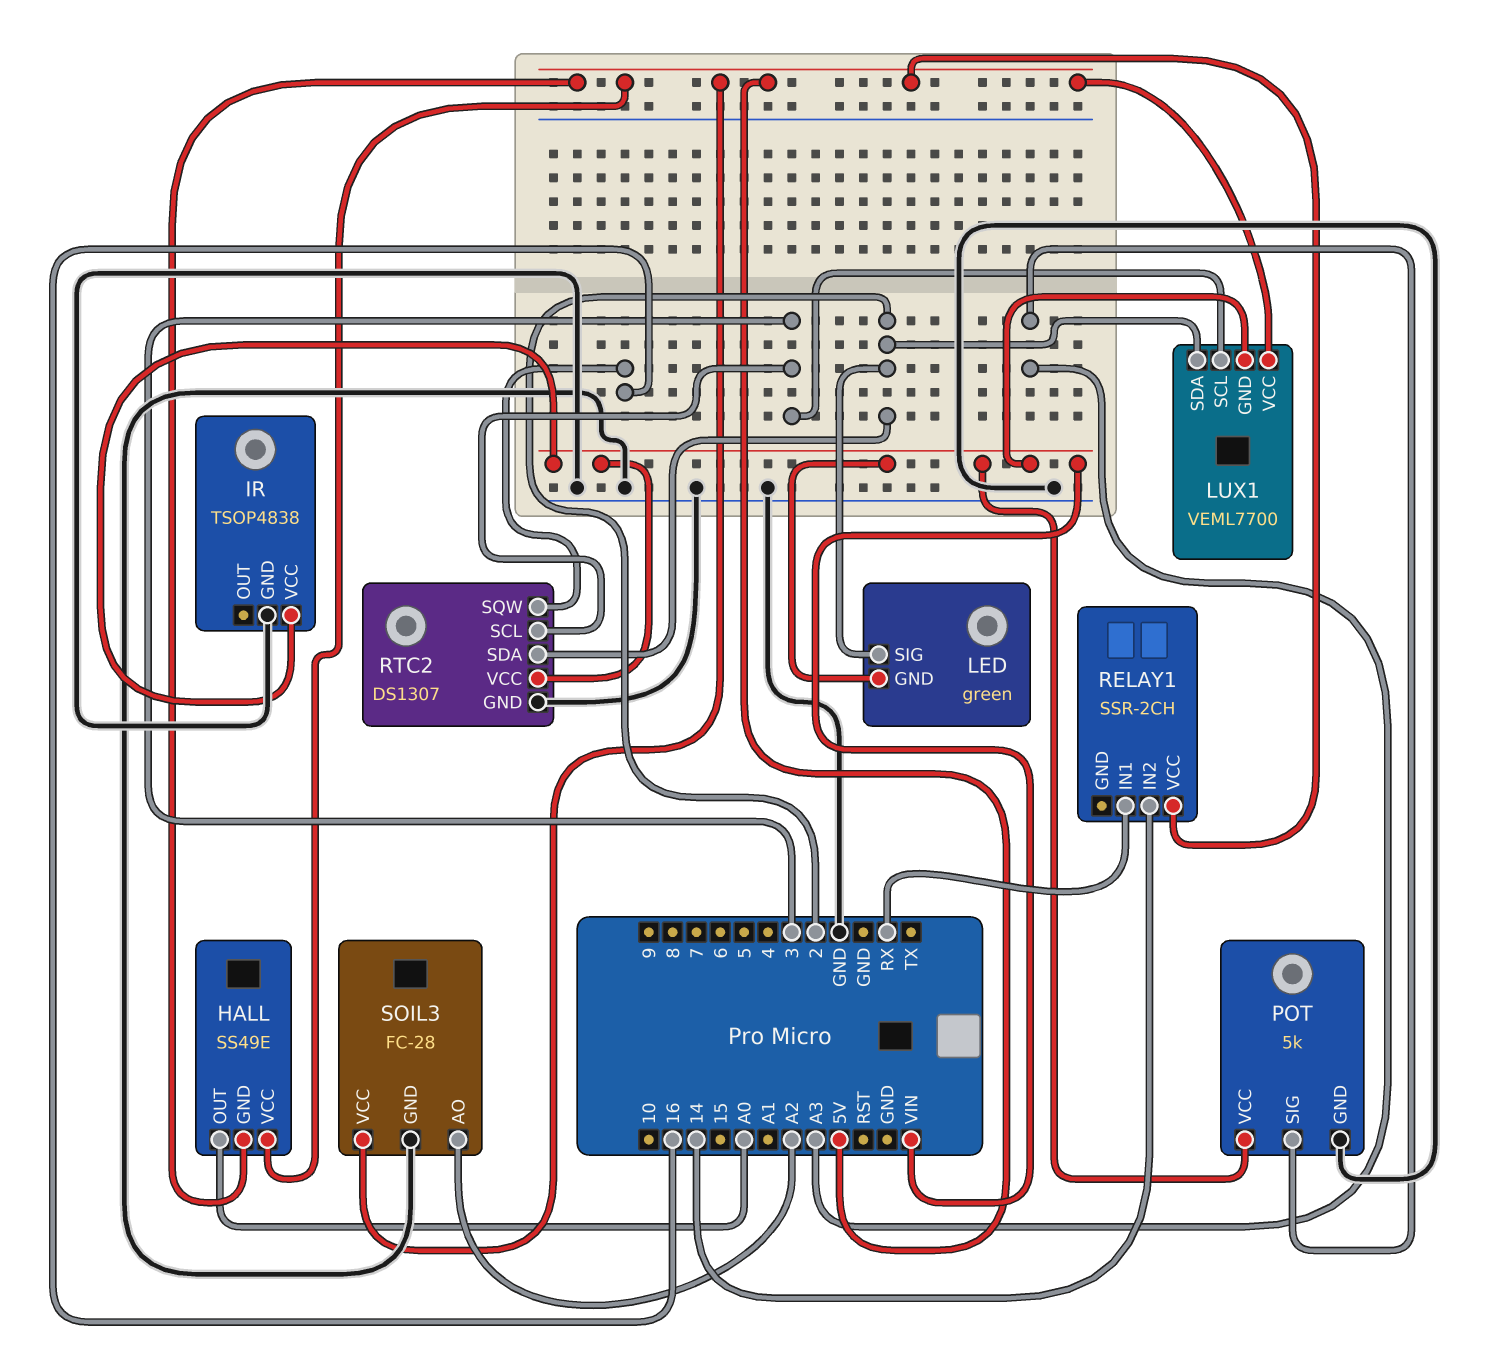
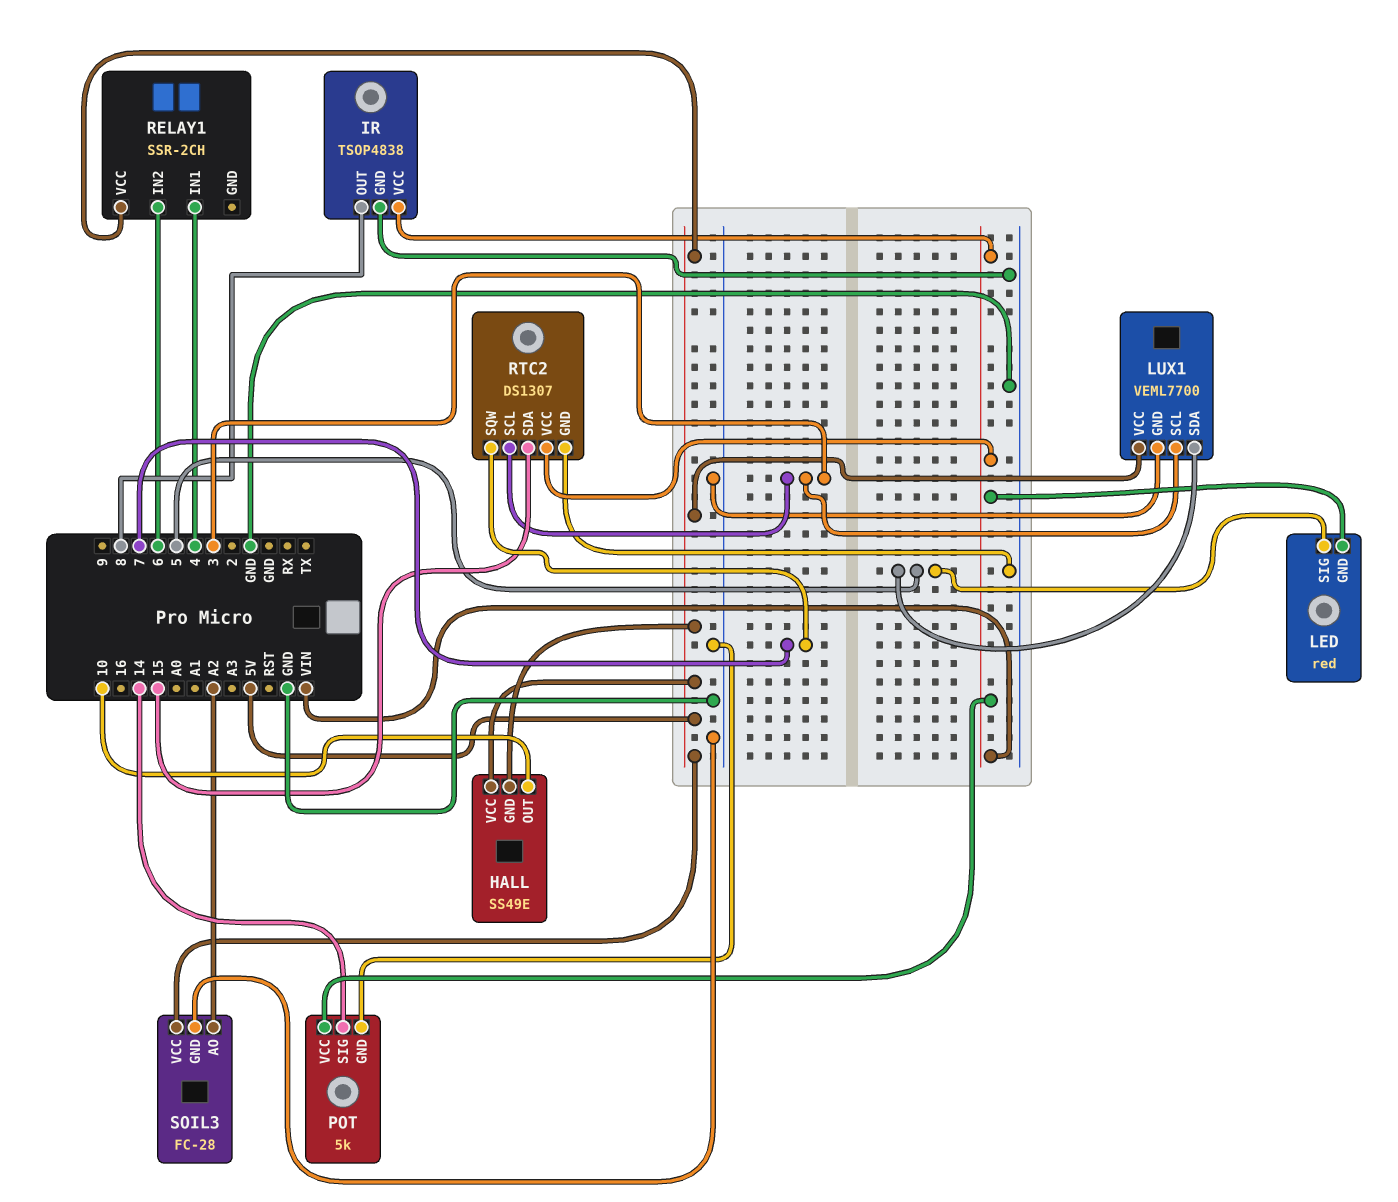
HALL pin OUT: A0 -> 10
IR pin OUT: none -> 8
LED: green -> red
LED pin SIG: 2 -> 5
LUX1 pin GND: VIN -> GND
LUX1 pin SDA: 2 -> 5
POT pin SIG: A3 -> 14
RELAY1 pin IN1: RX -> 4
RELAY1 pin IN2: 14 -> 6
RTC2 pin SDA: 2 -> 15
RTC2 pin SQW: 16 -> 7

